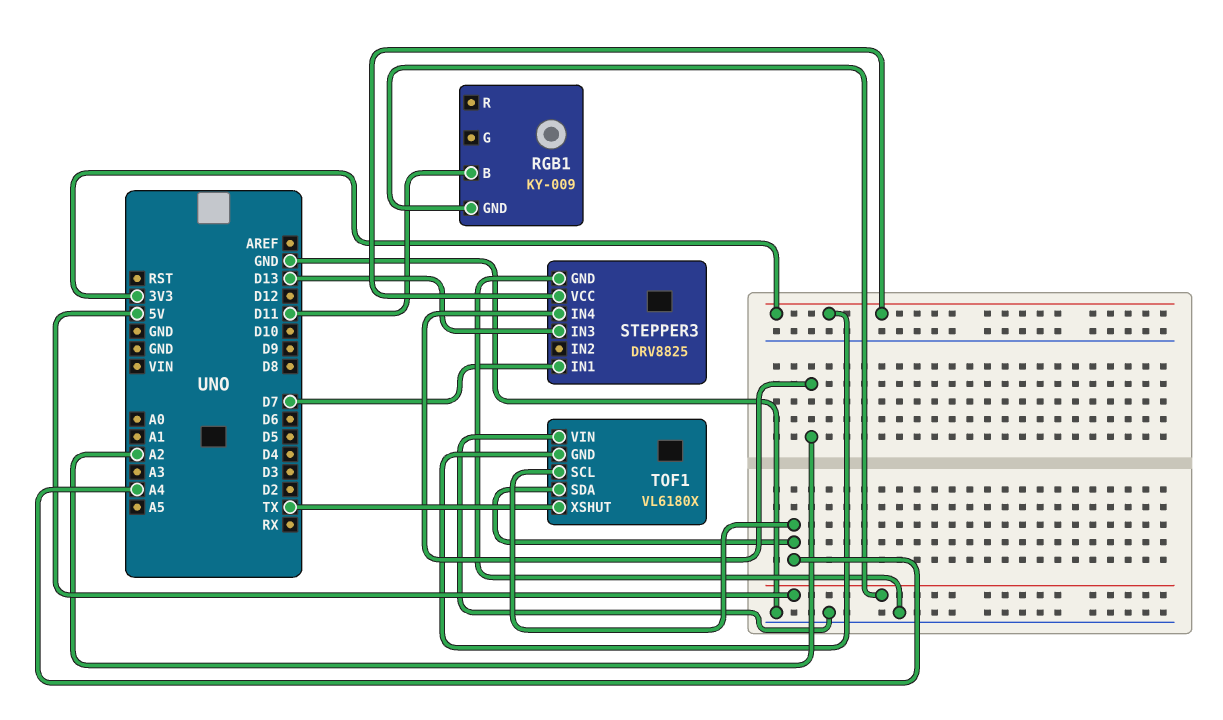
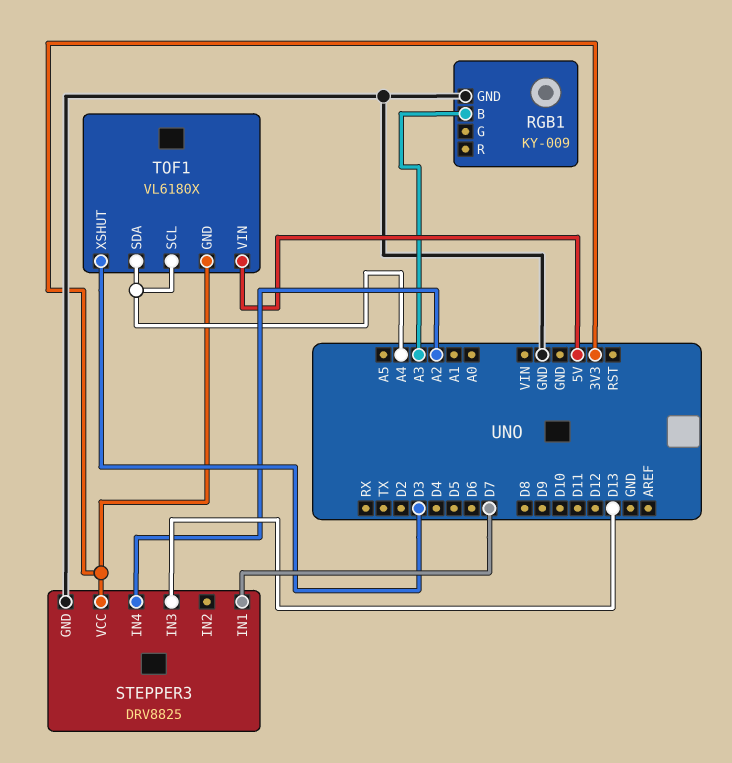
RGB1 pin B: D11 -> A3
RGB1 pin GND: 5V -> GND
TOF1 pin VIN: GND -> 5V
TOF1 pin XSHUT: TX -> D3

